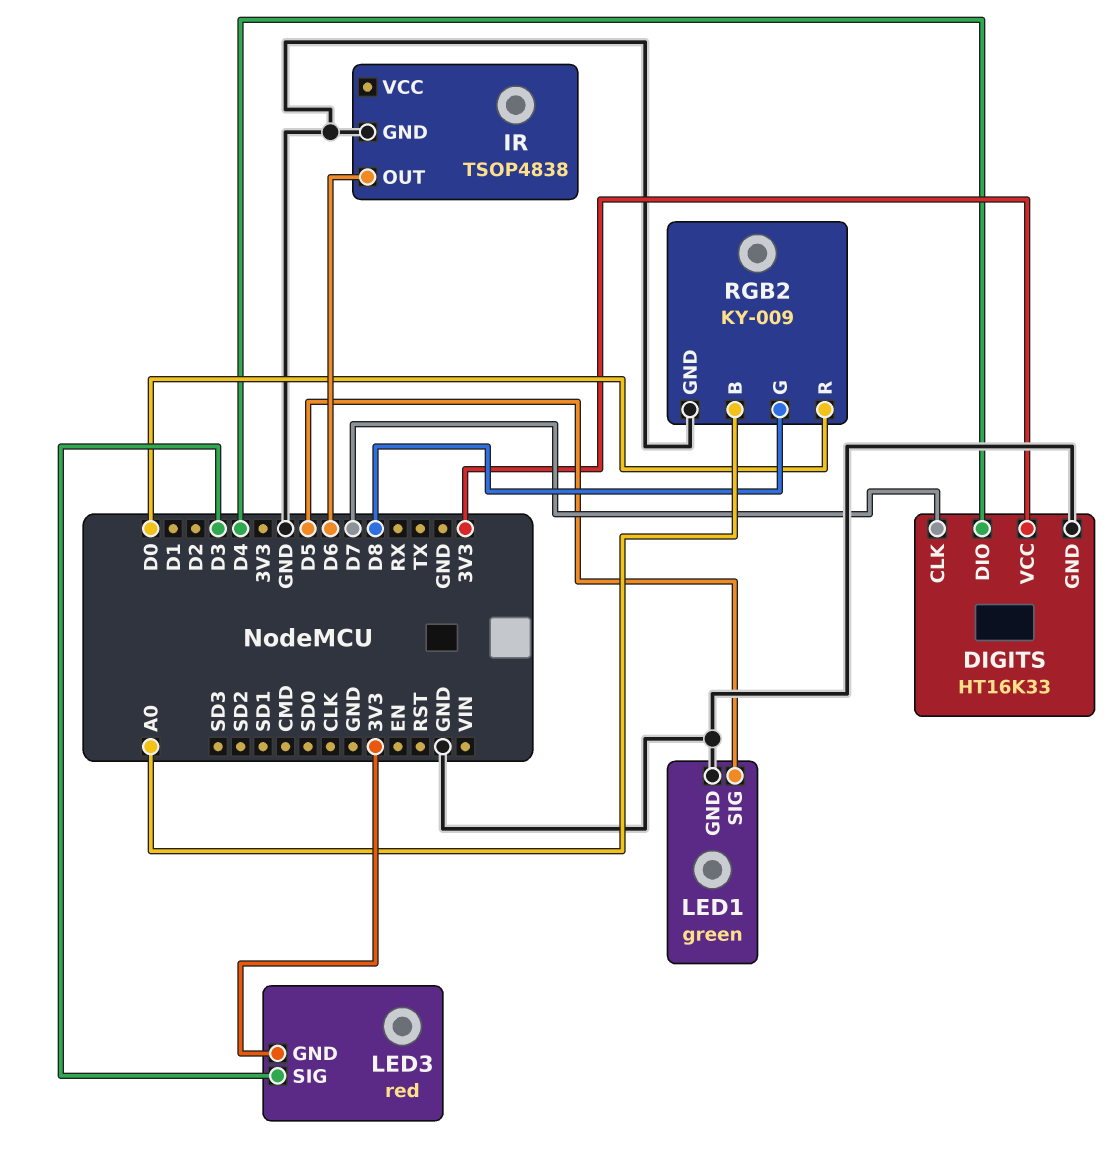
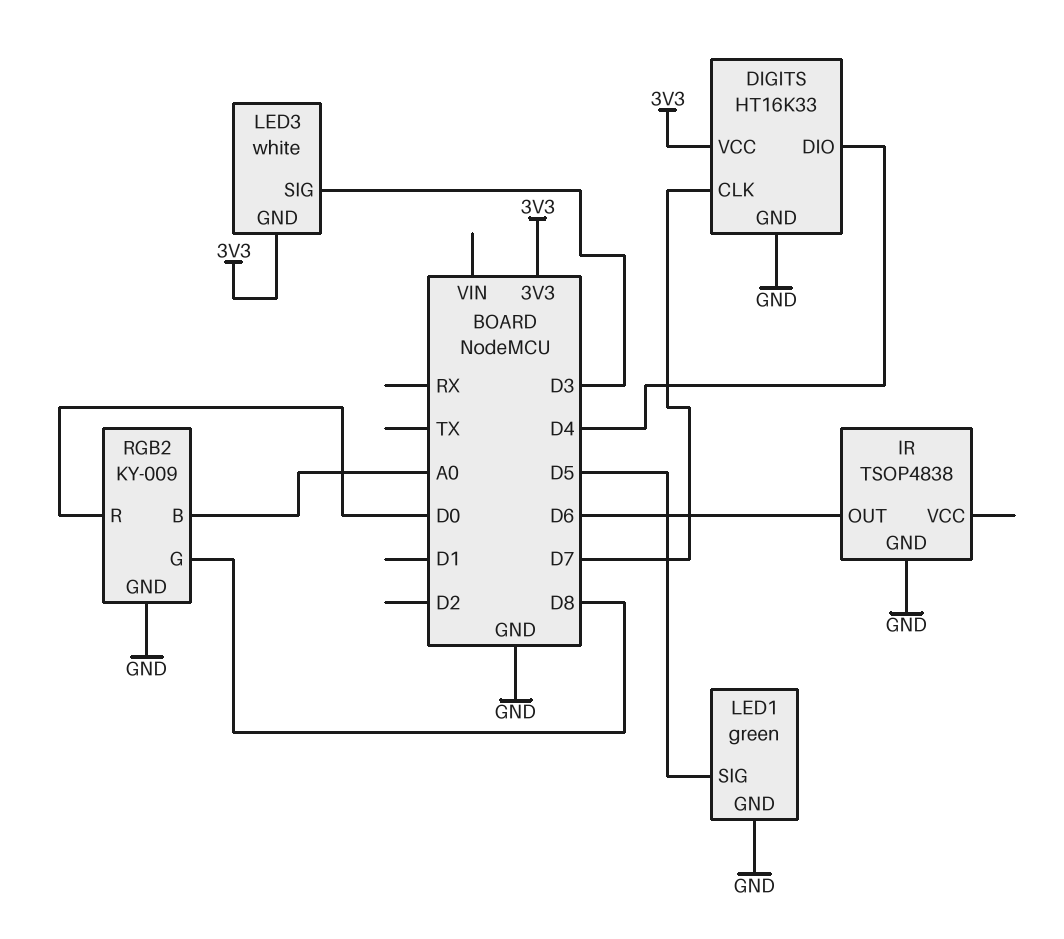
LED3: red -> white

